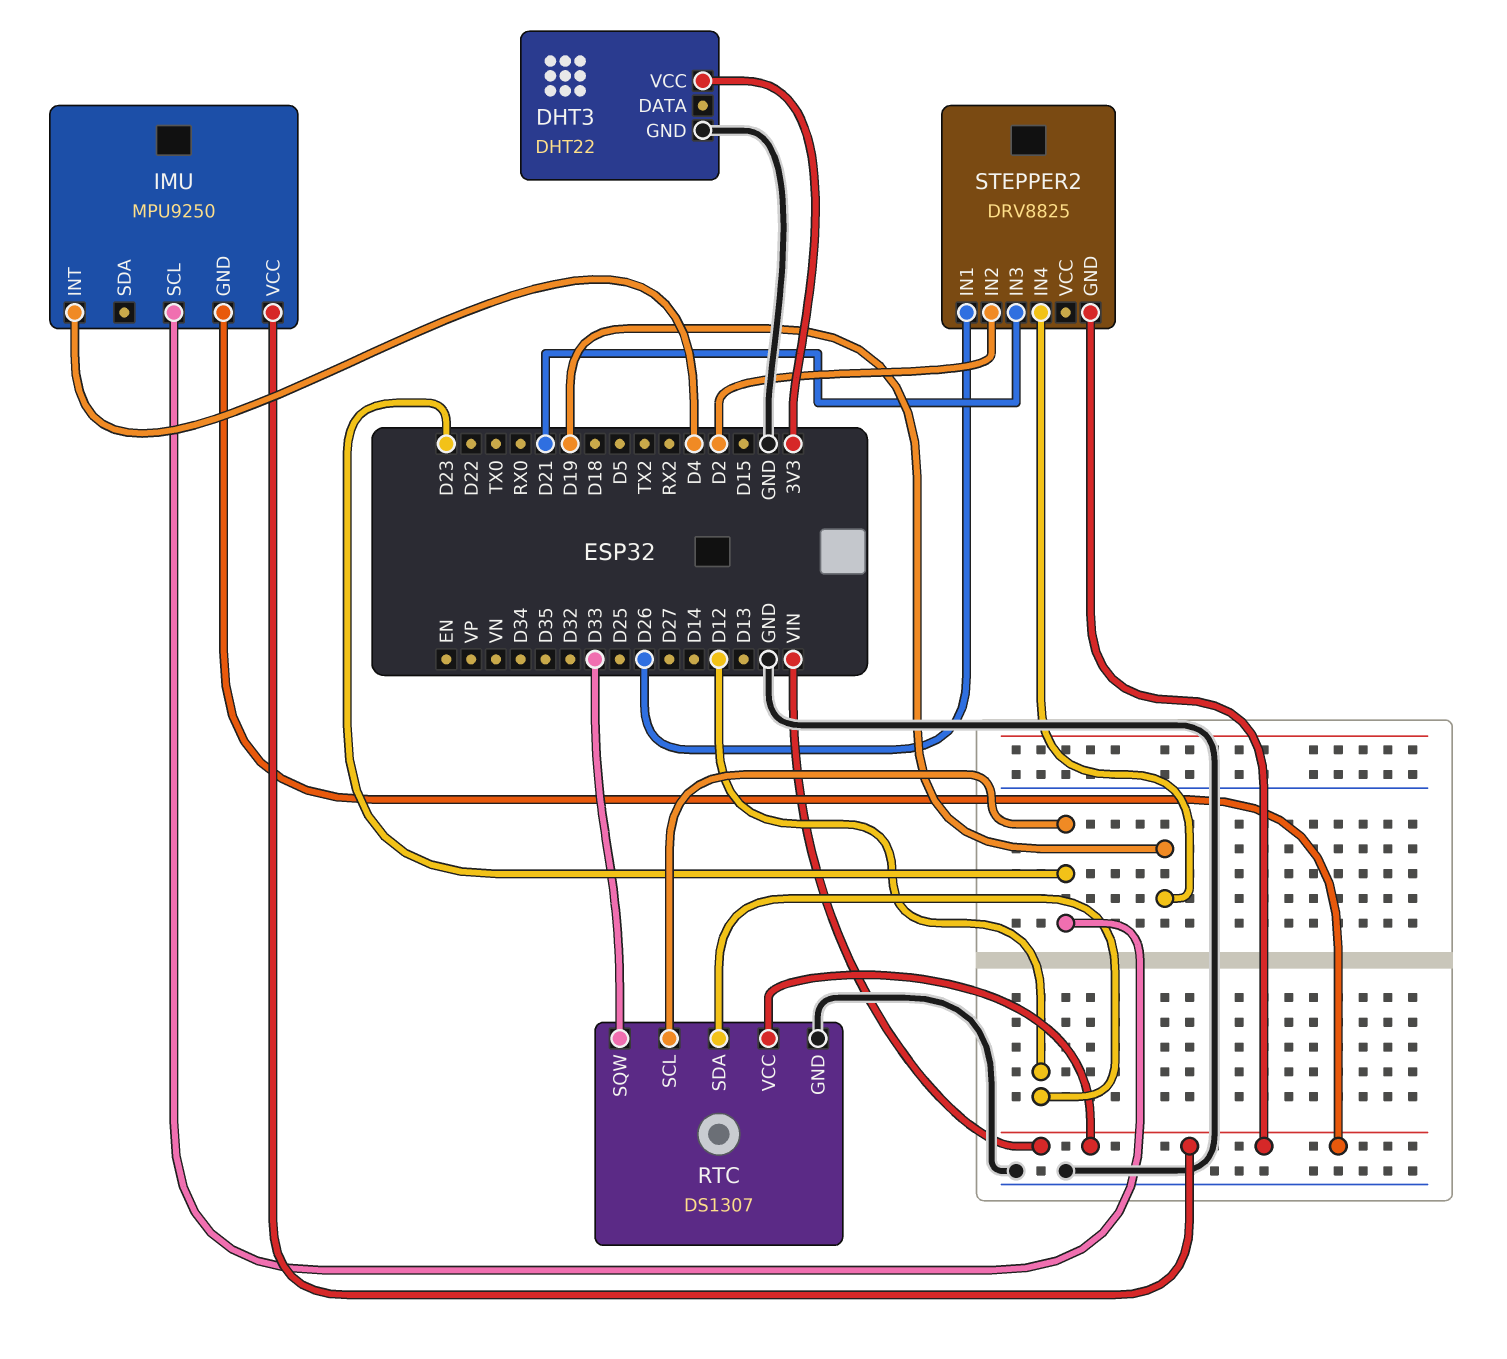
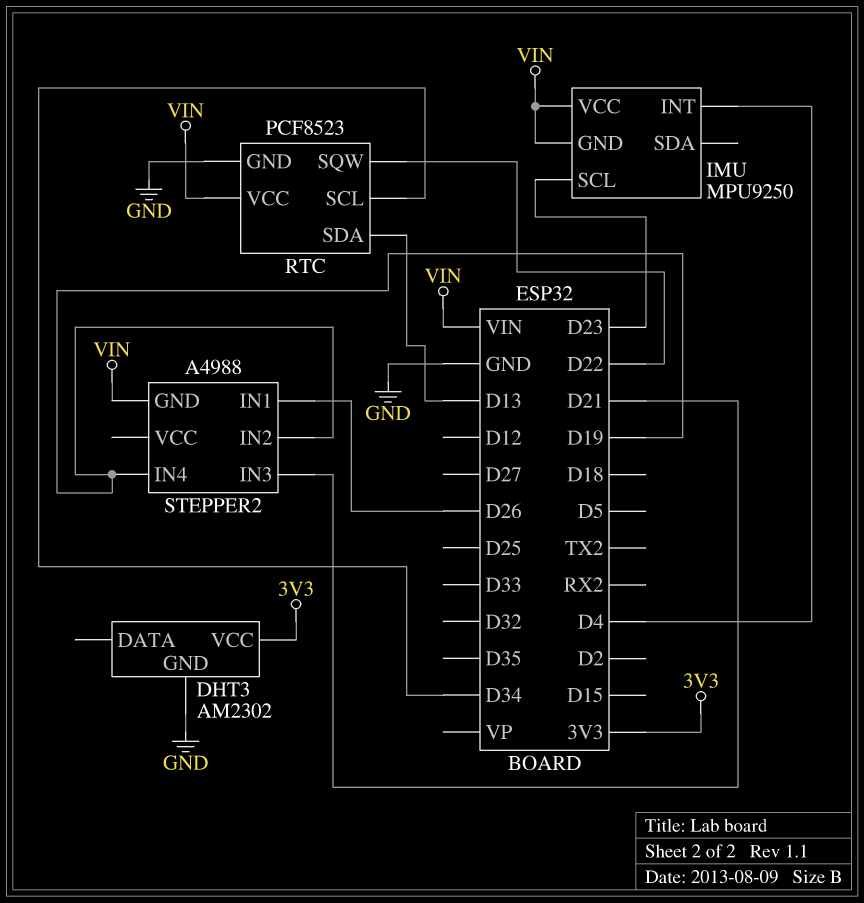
DHT3: DHT22 -> AM2302
RTC: DS1307 -> PCF8523
RTC pin SCL: D23 -> D34
RTC pin SDA: D12 -> D13
RTC pin SQW: D33 -> D22
STEPPER2: DRV8825 -> A4988
STEPPER2 pin IN2: D2 -> D19

